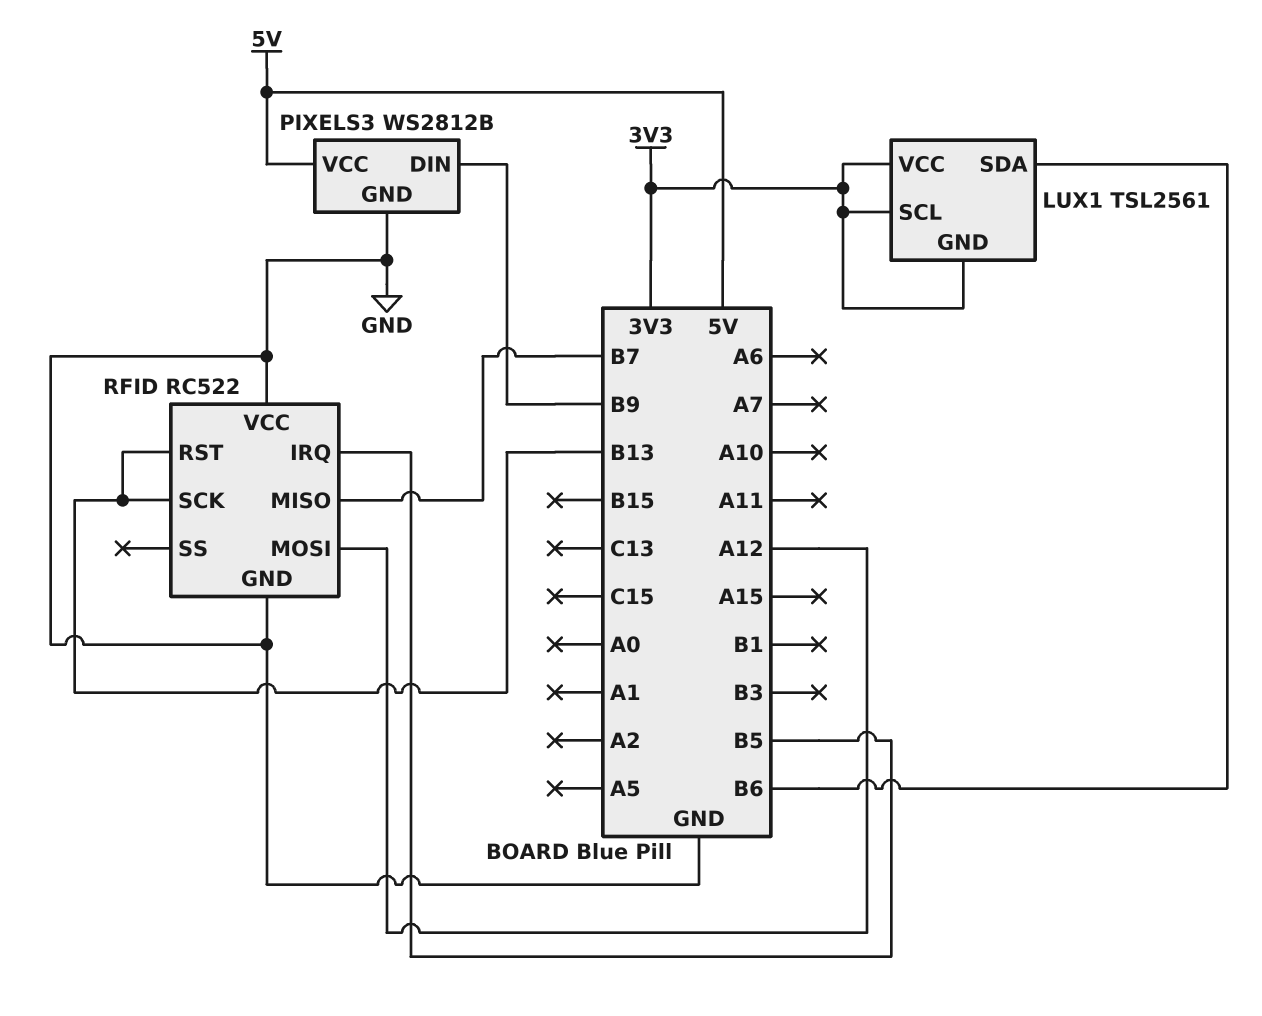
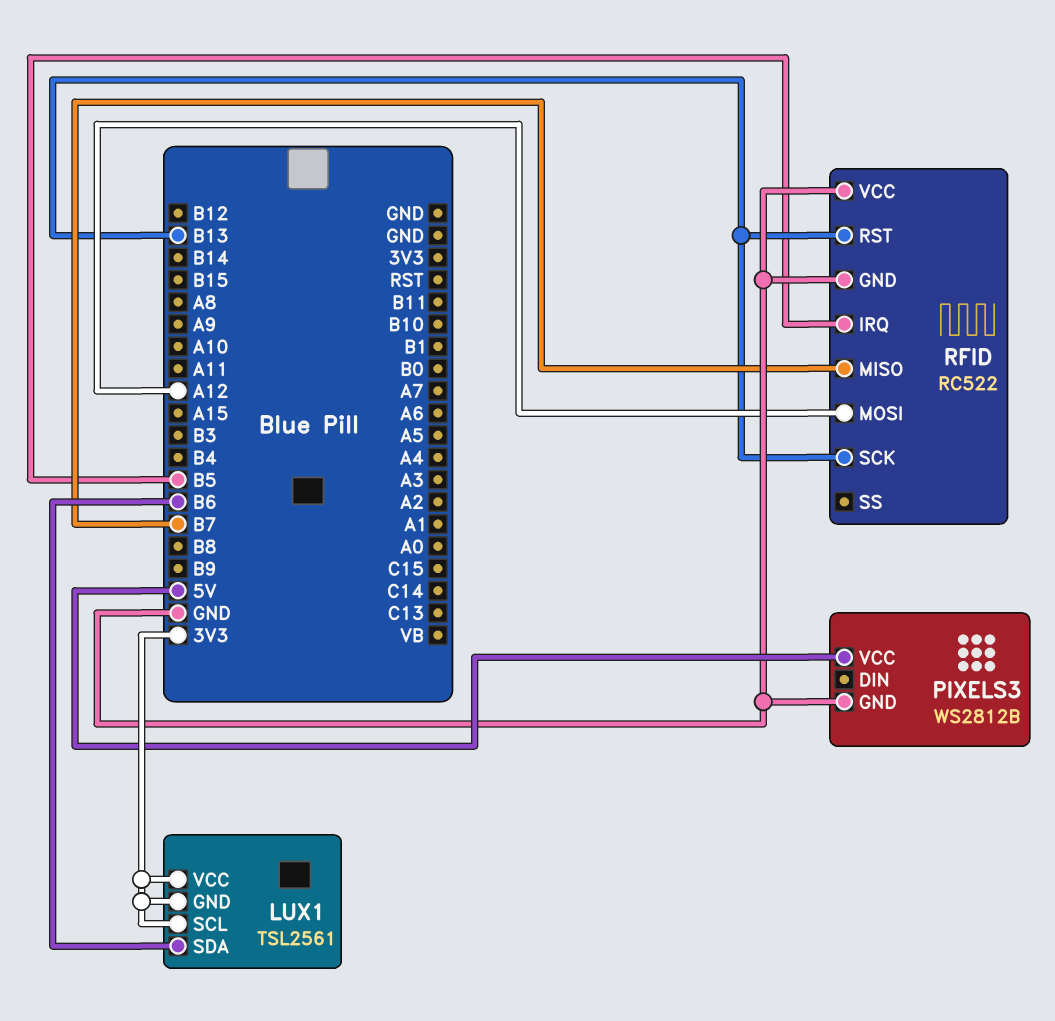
PIXELS3 pin DIN: B9 -> none

